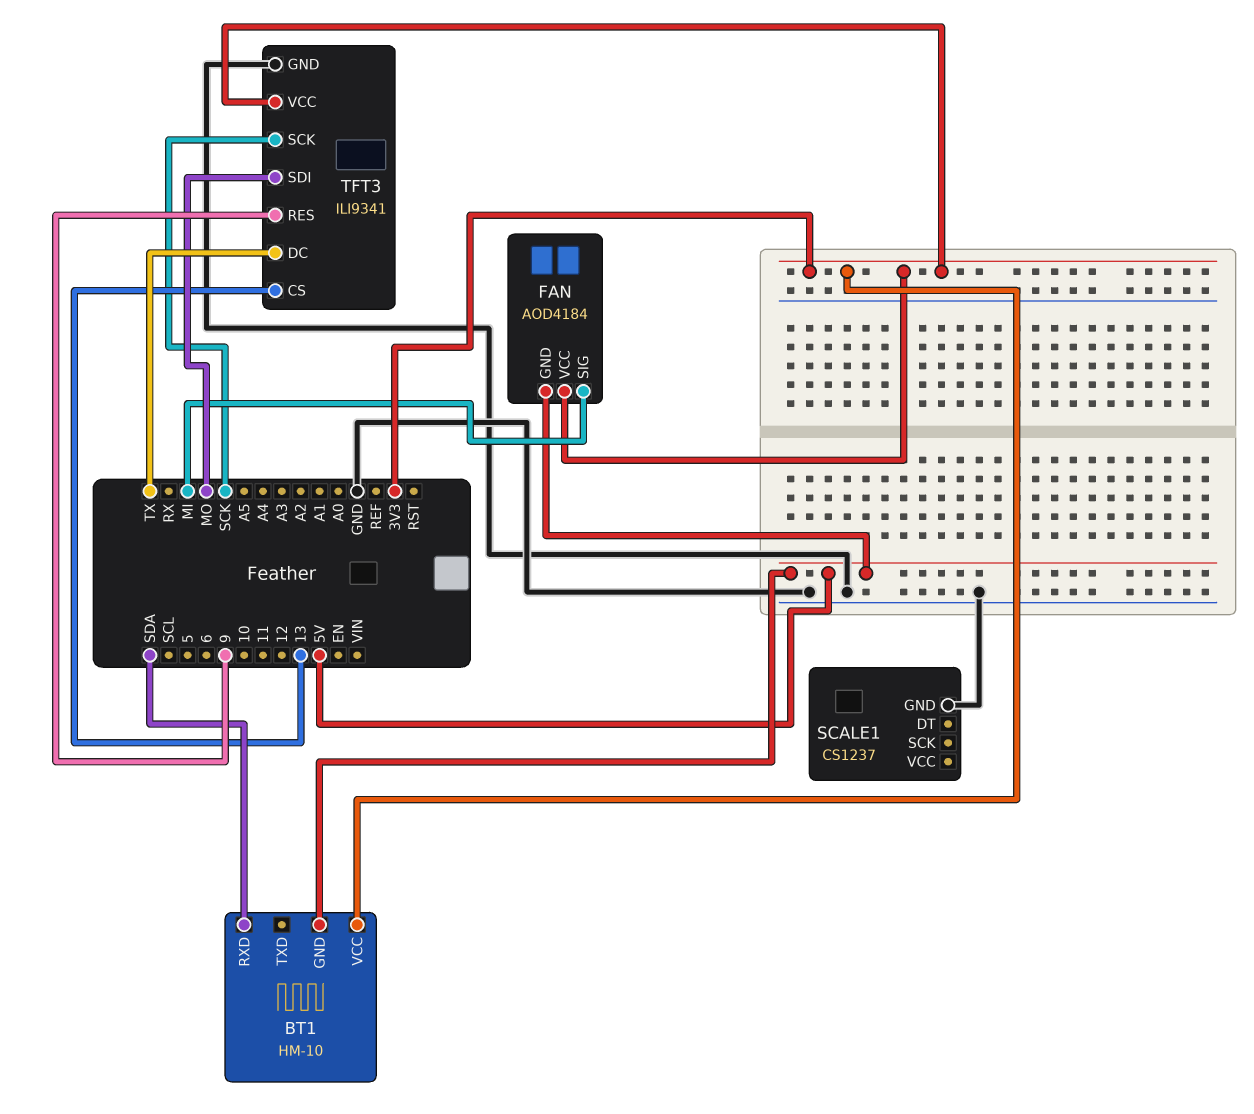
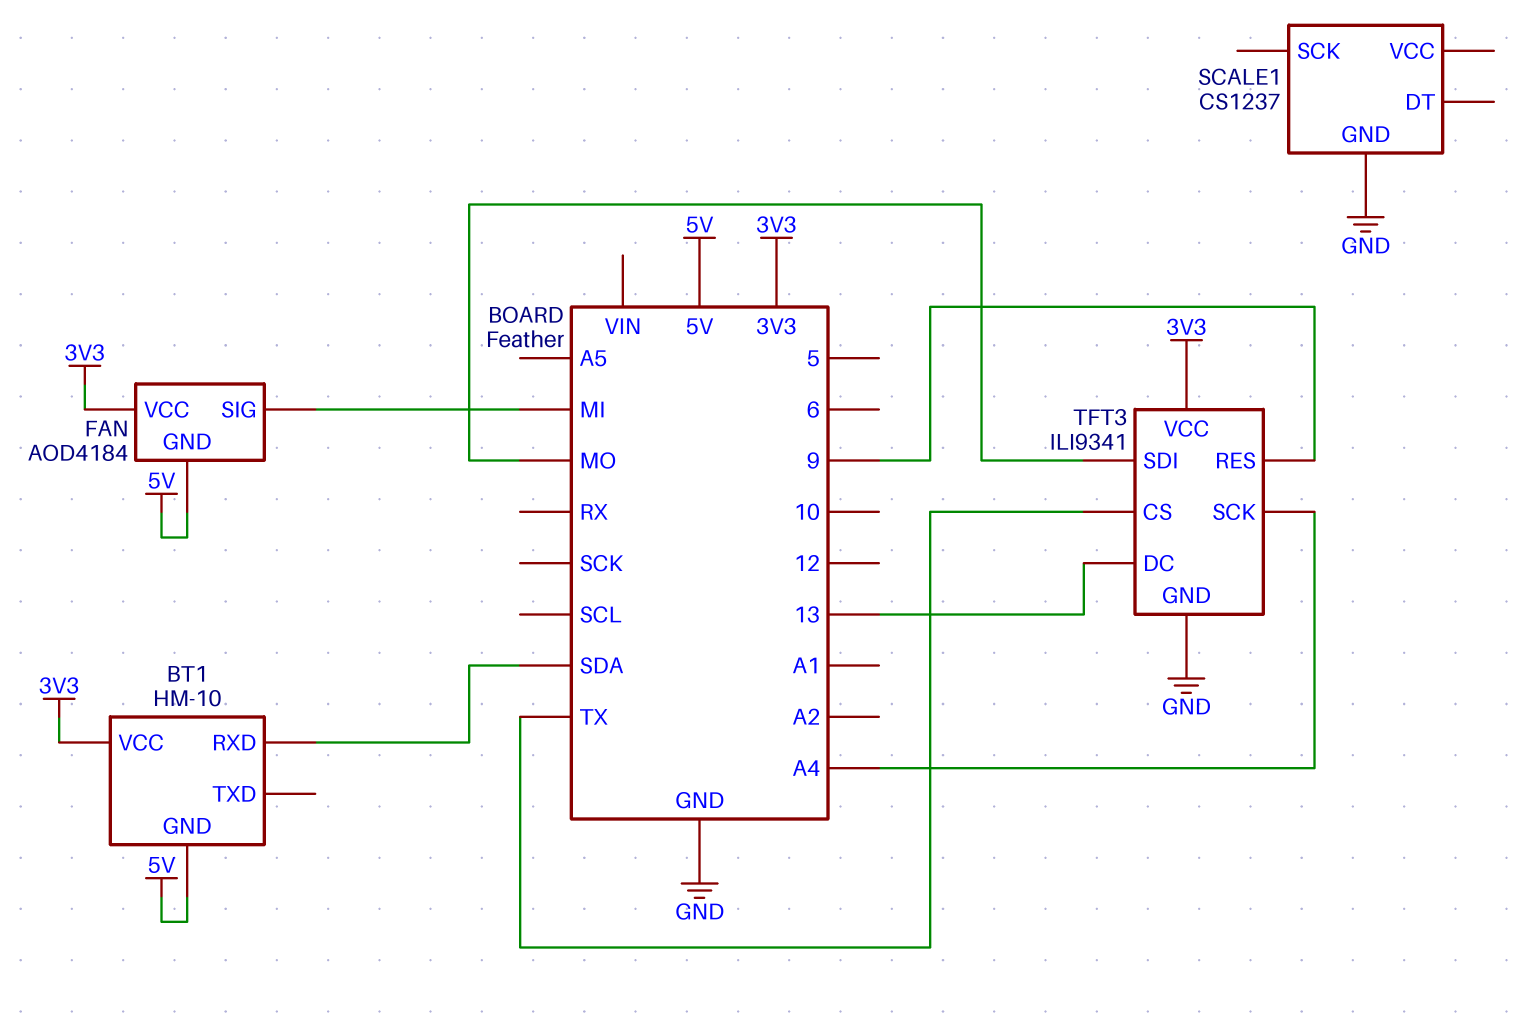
TFT3 pin CS: 13 -> TX
TFT3 pin DC: TX -> 13
TFT3 pin SCK: SCK -> A4

